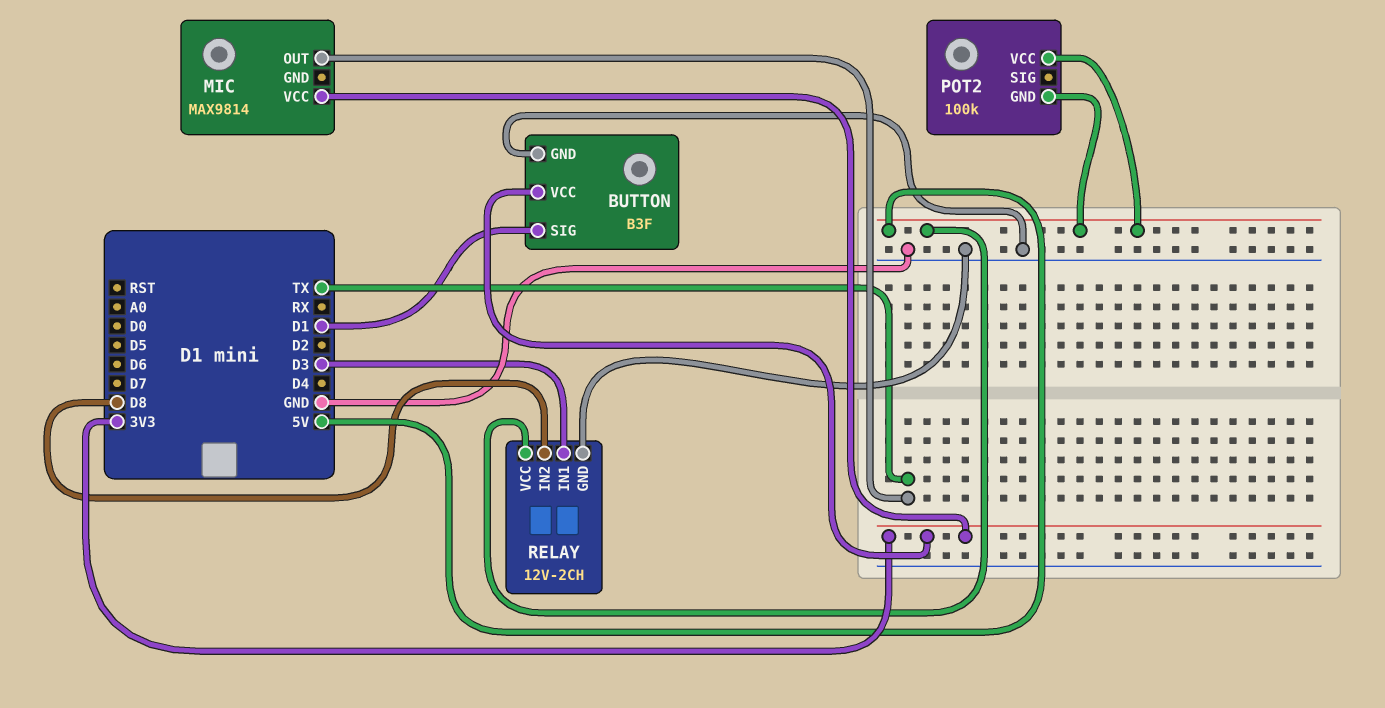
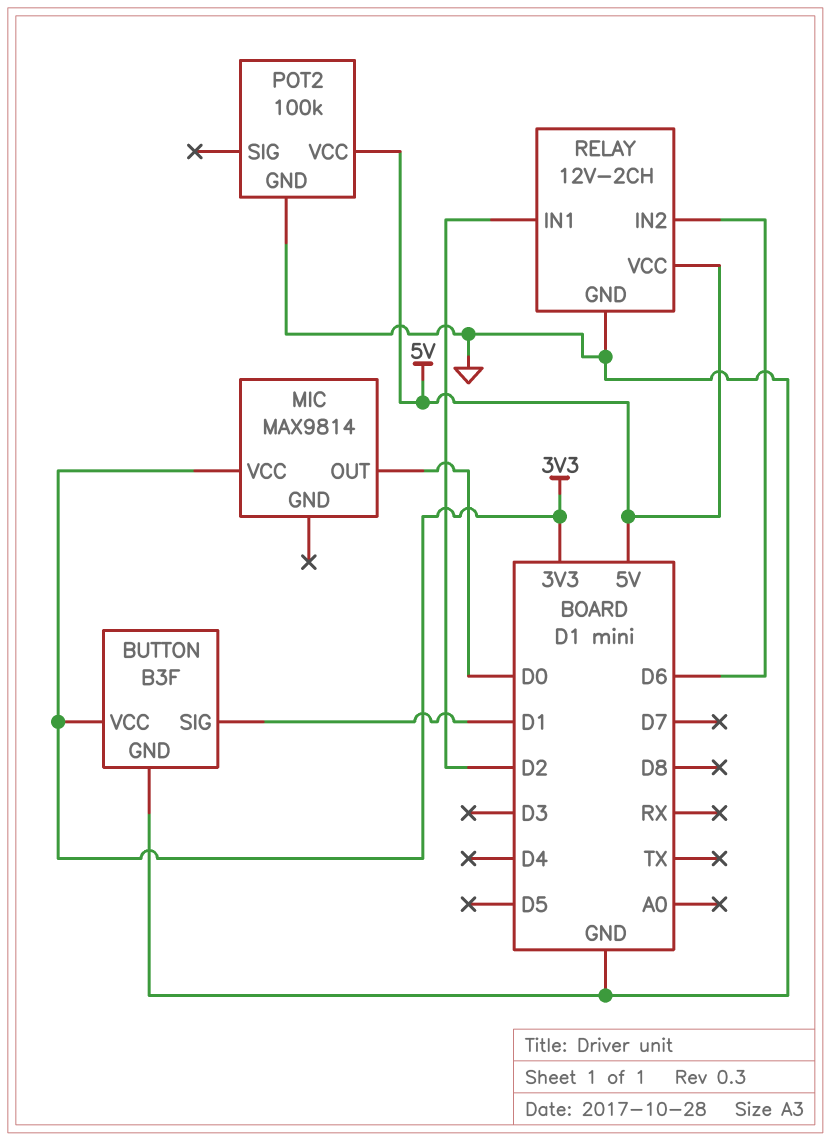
MIC pin OUT: TX -> D0
POT2 pin GND: 5V -> GND
RELAY pin IN1: D3 -> D2
RELAY pin IN2: D8 -> D6

